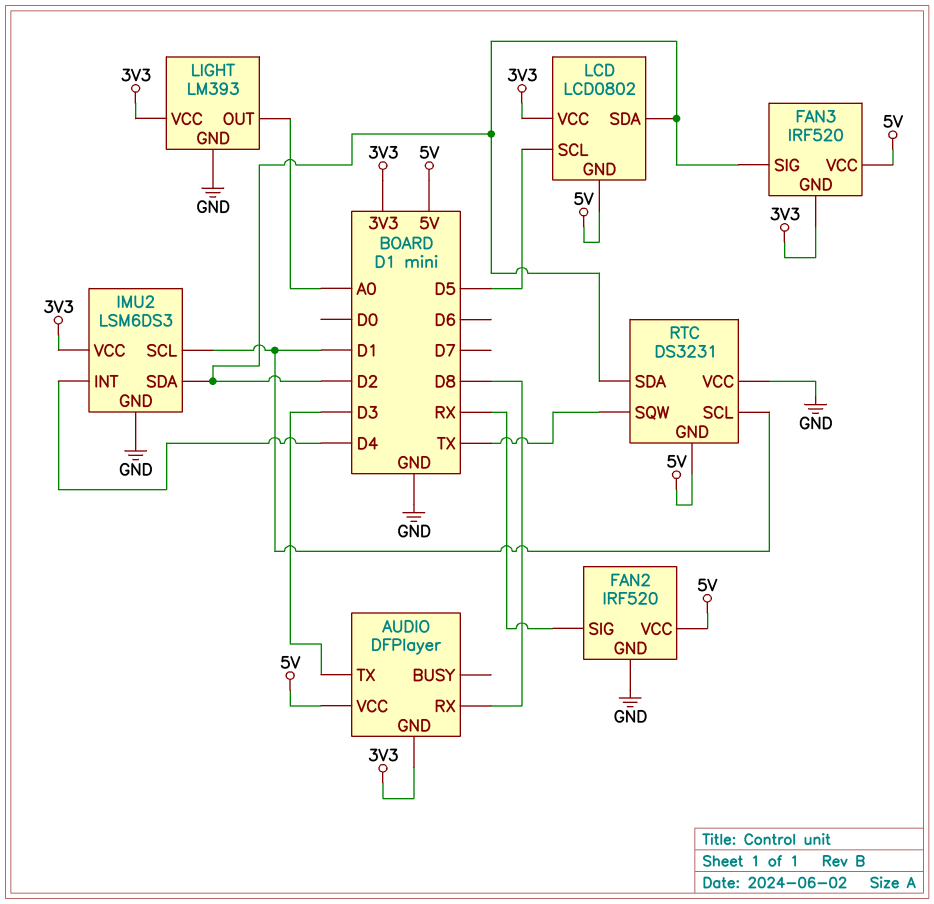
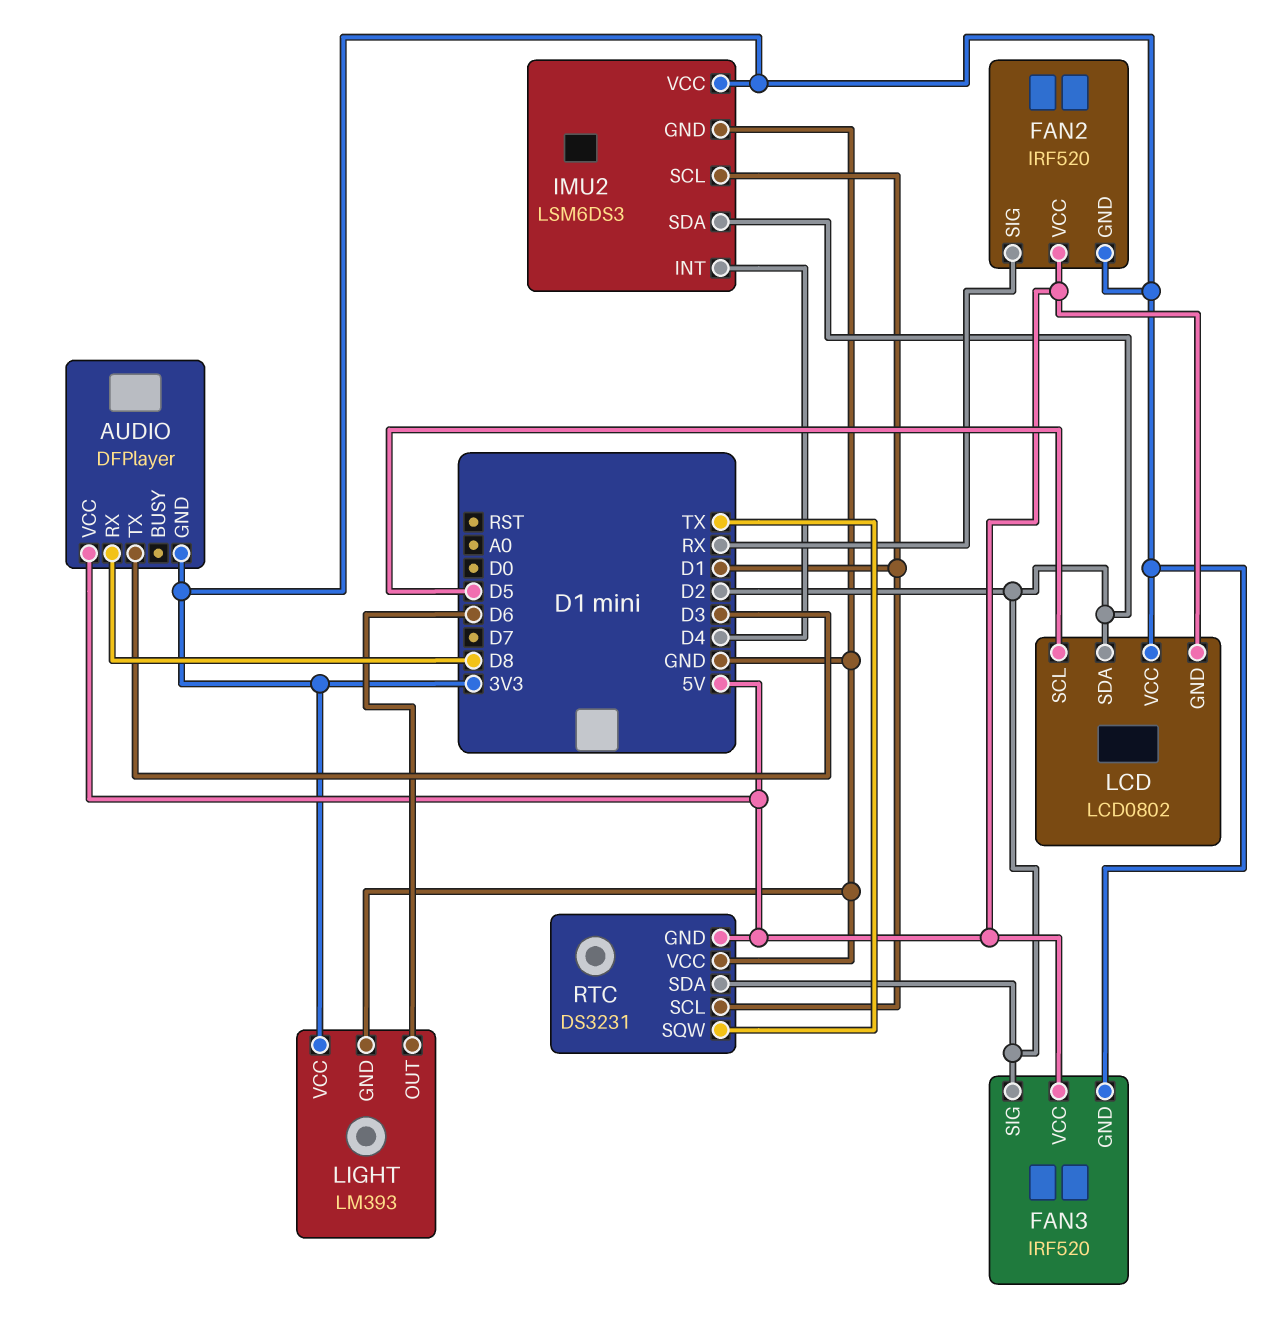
FAN2 pin GND: GND -> 3V3
LIGHT pin OUT: A0 -> D6

